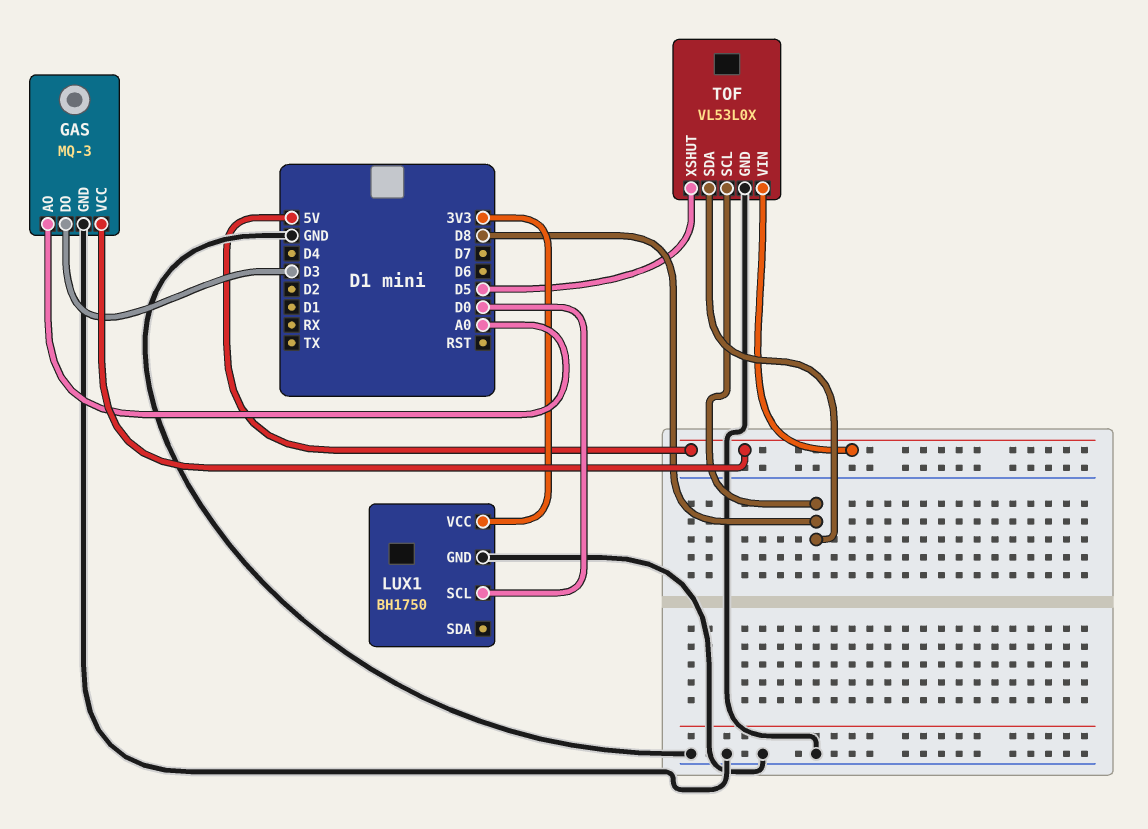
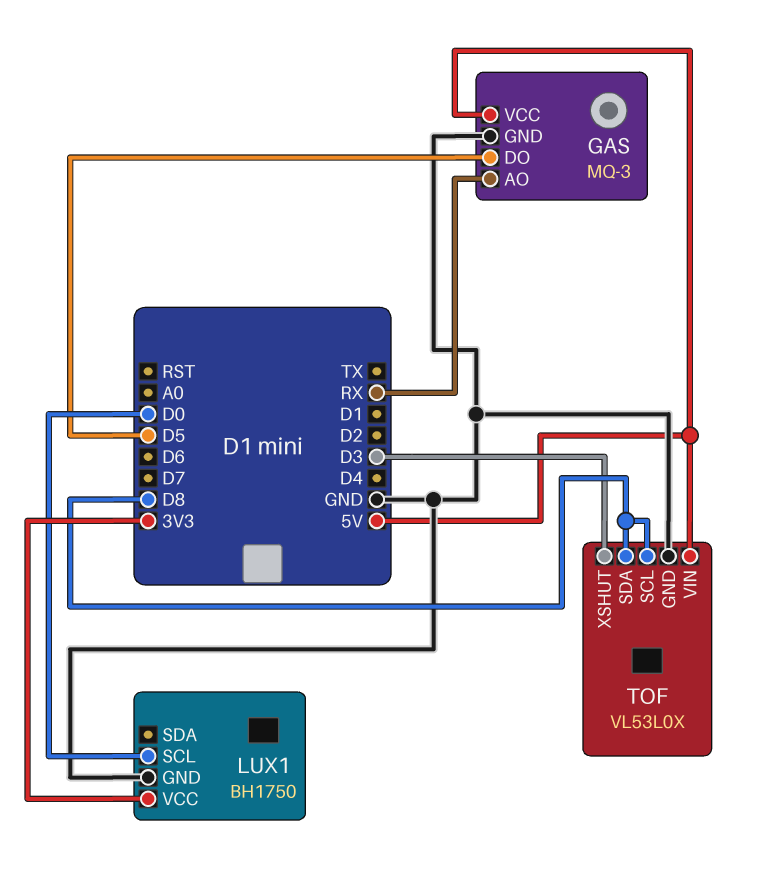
GAS pin AO: A0 -> RX
GAS pin DO: D3 -> D5
TOF pin XSHUT: D5 -> D3

